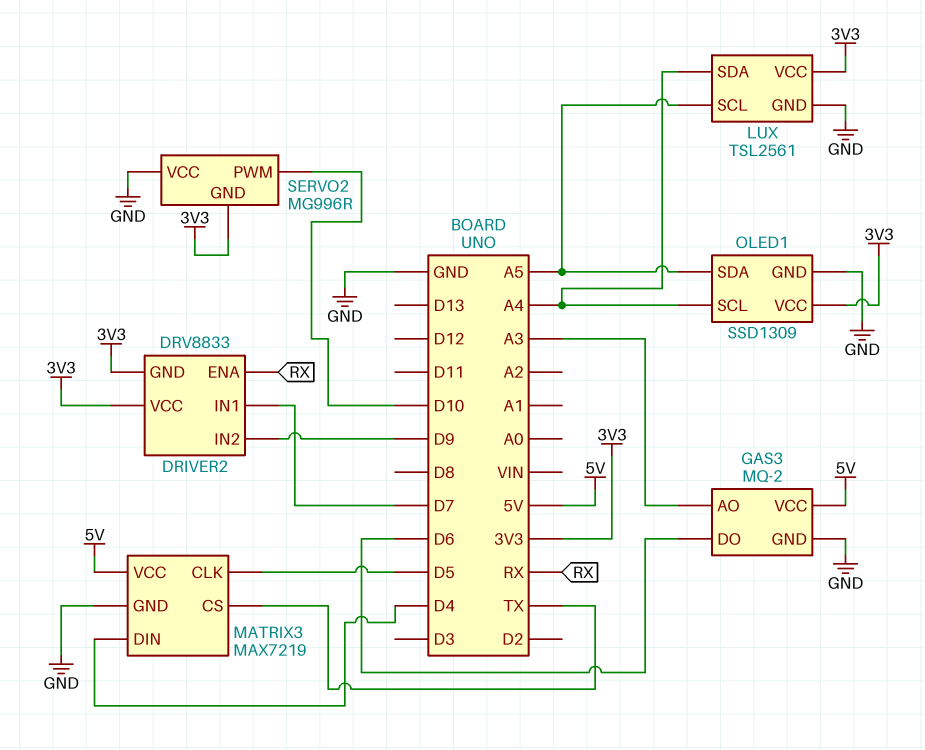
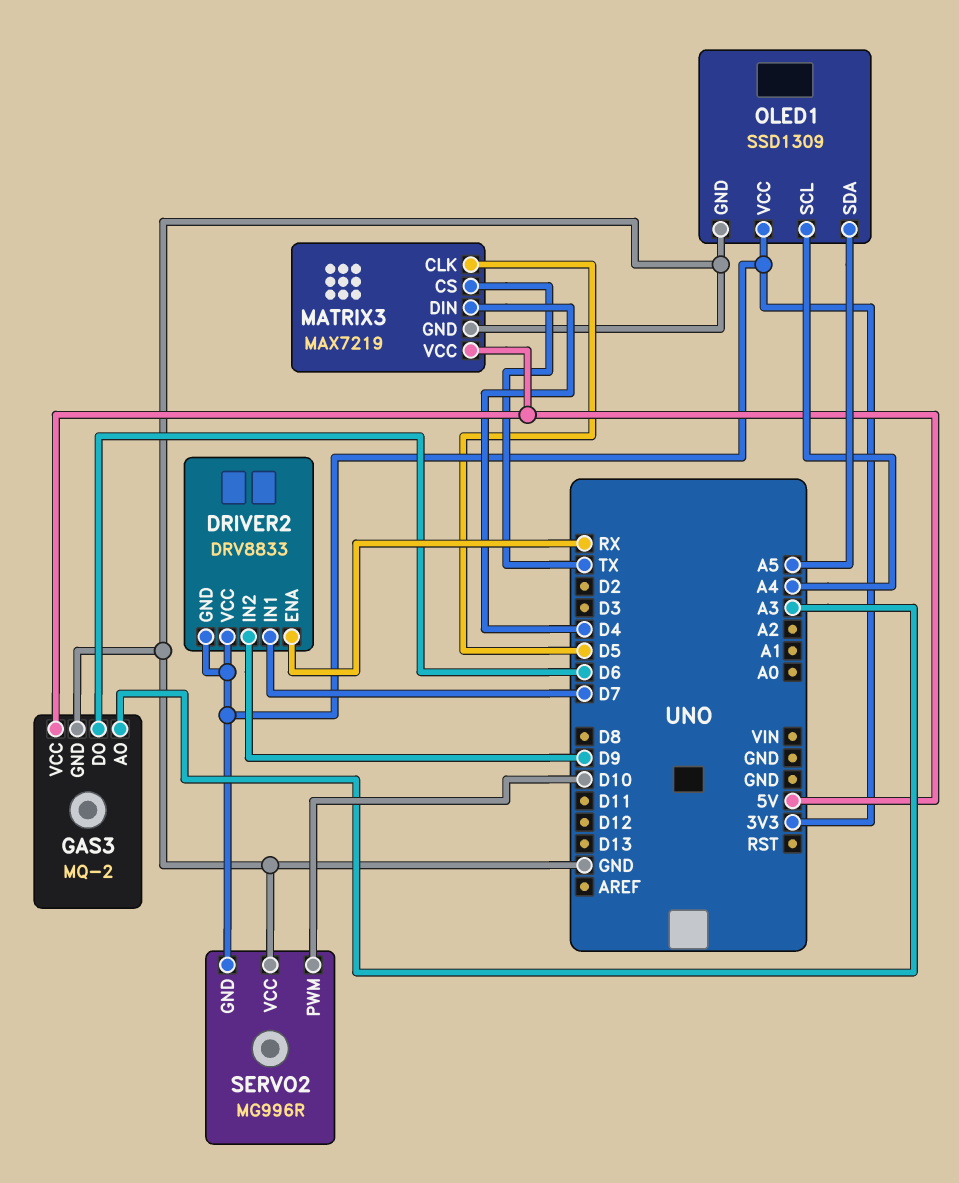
LUX: TSL2561 -> none
LUX pin GND: GND -> none
LUX pin SCL: A5 -> none
LUX pin SDA: A4 -> none
LUX pin VCC: 3V3 -> none

